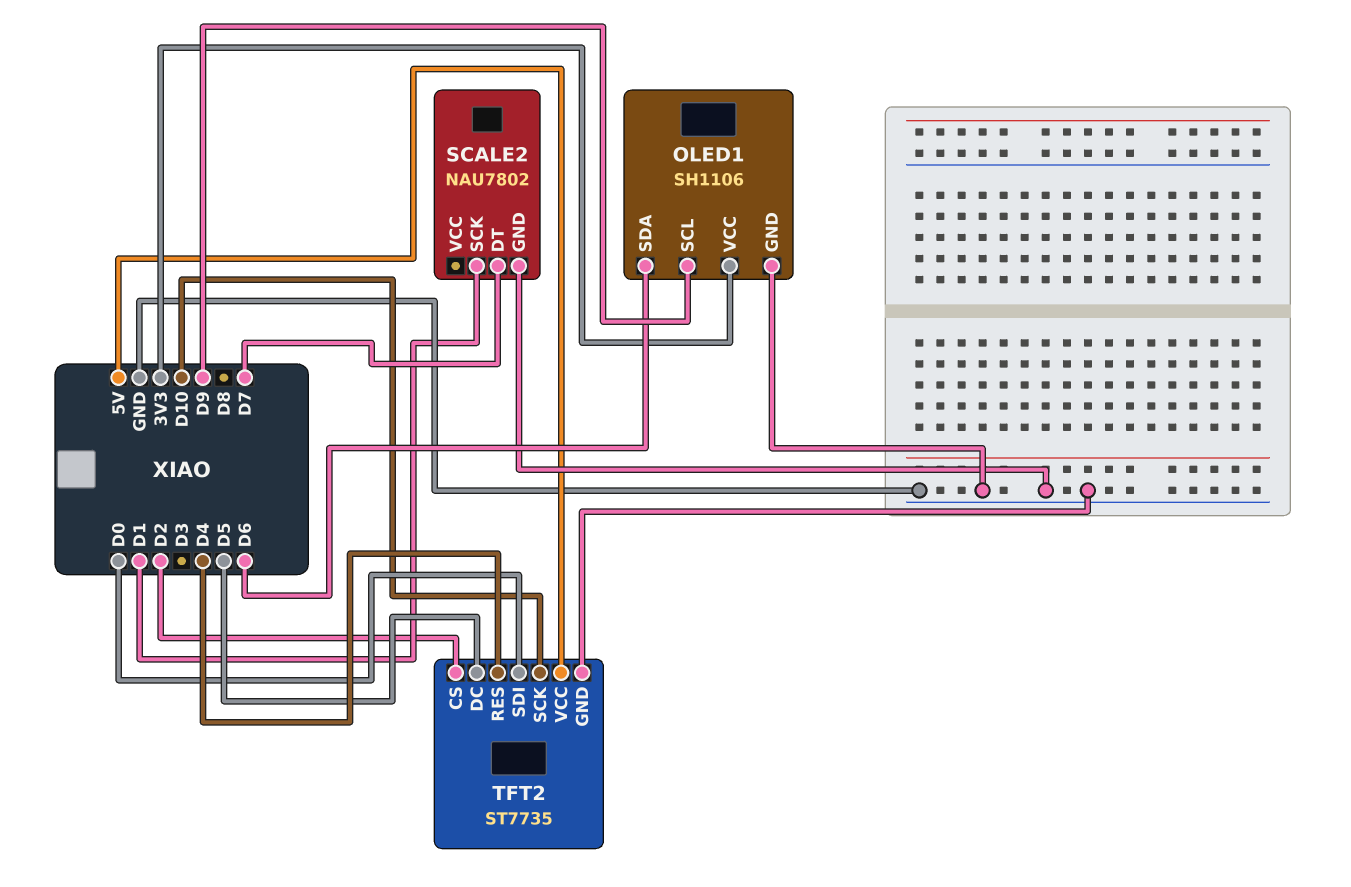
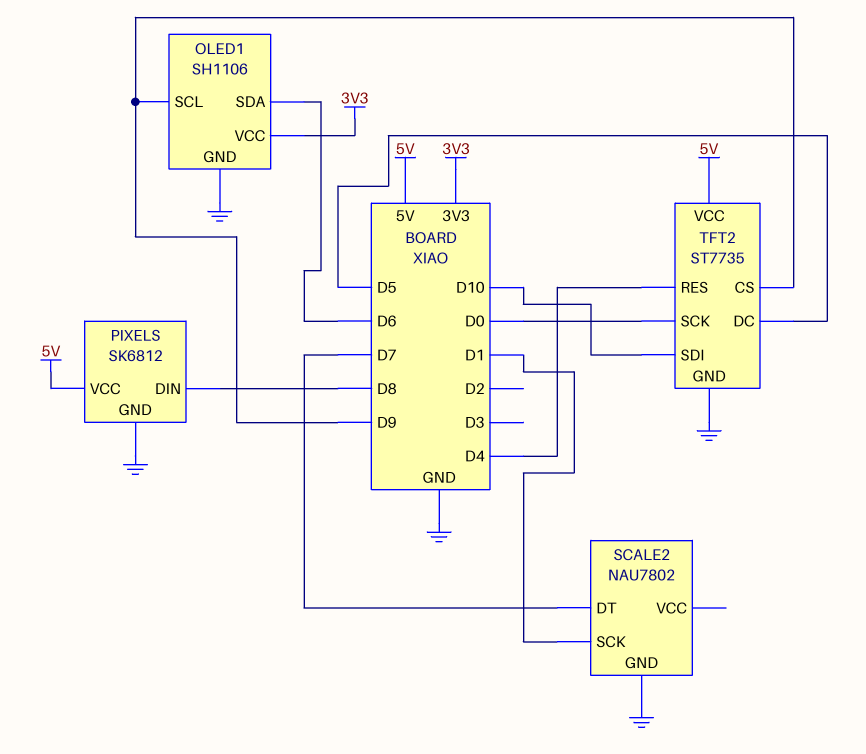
PIXELS: none -> SK6812
PIXELS pin DIN: none -> D8
PIXELS pin GND: none -> GND
PIXELS pin VCC: none -> 5V
TFT2 pin CS: D2 -> D9
TFT2 pin SCK: D10 -> D0
TFT2 pin SDI: D0 -> D10

